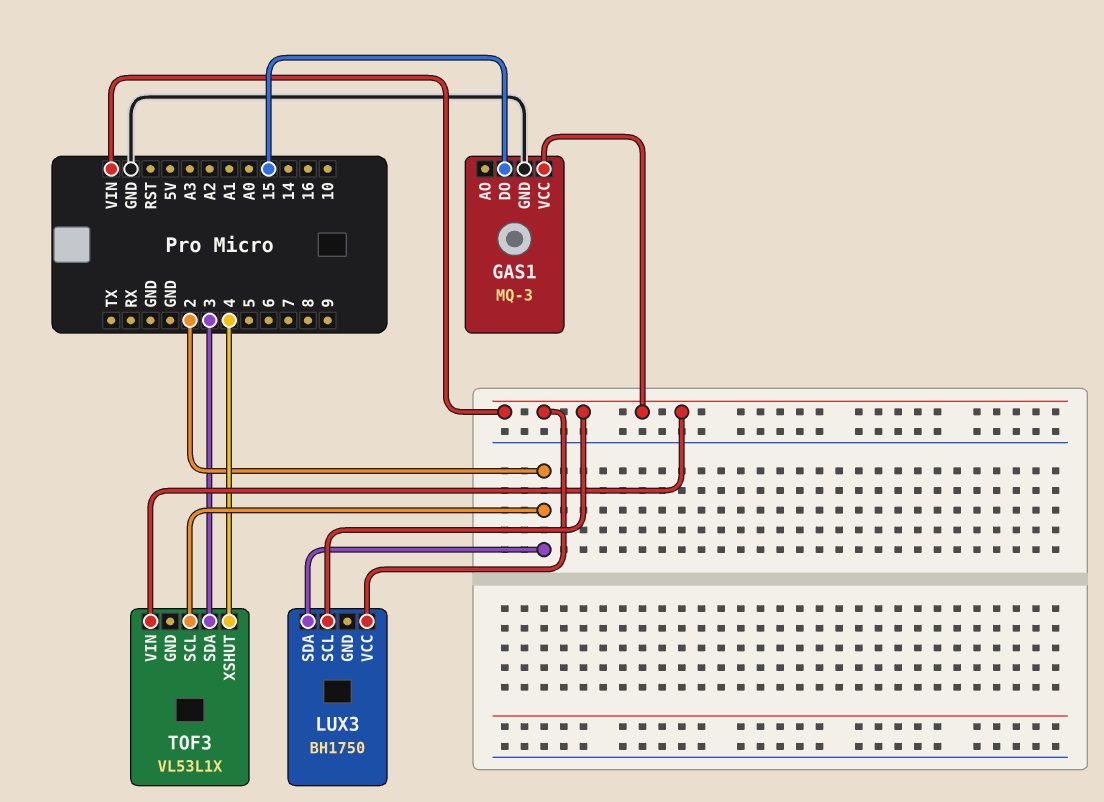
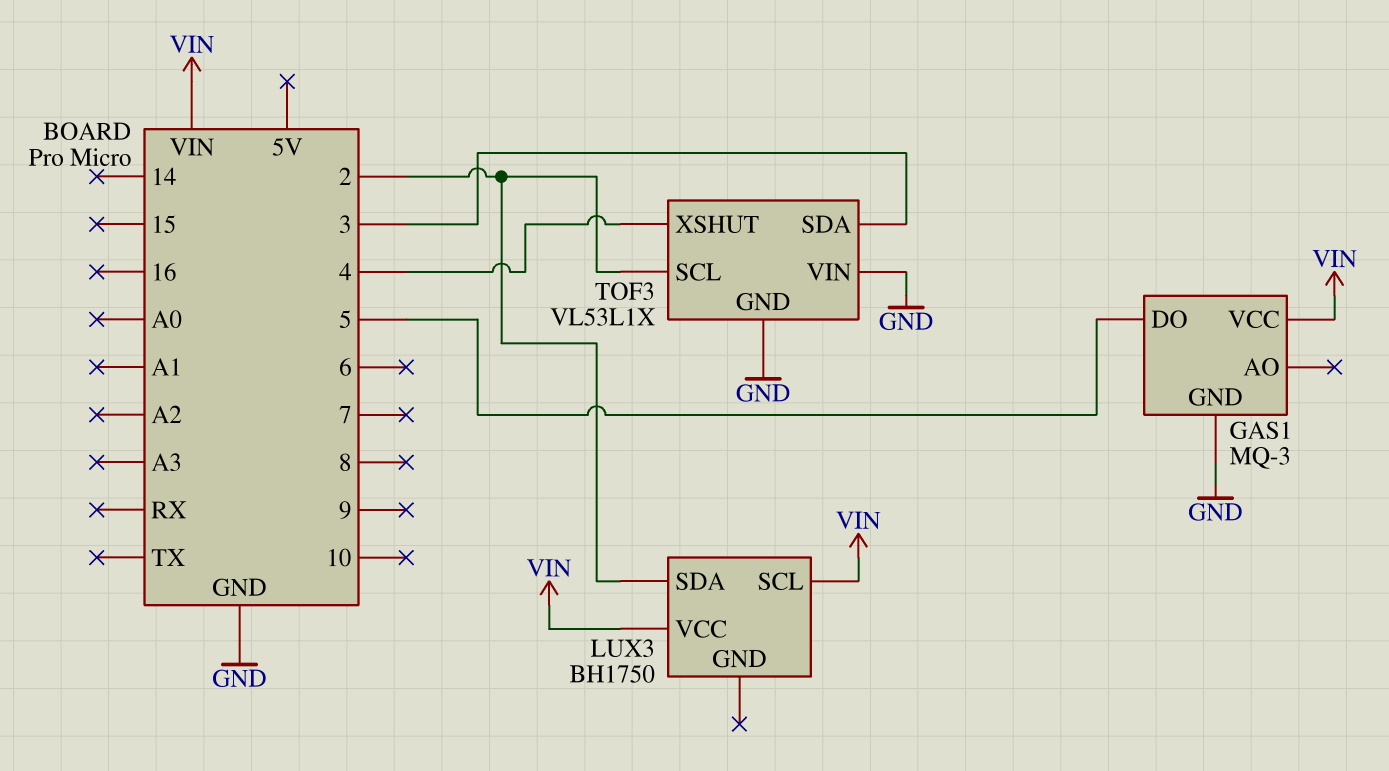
GAS1 pin DO: 15 -> 5
TOF3 pin GND: none -> GND
TOF3 pin VIN: VIN -> GND

